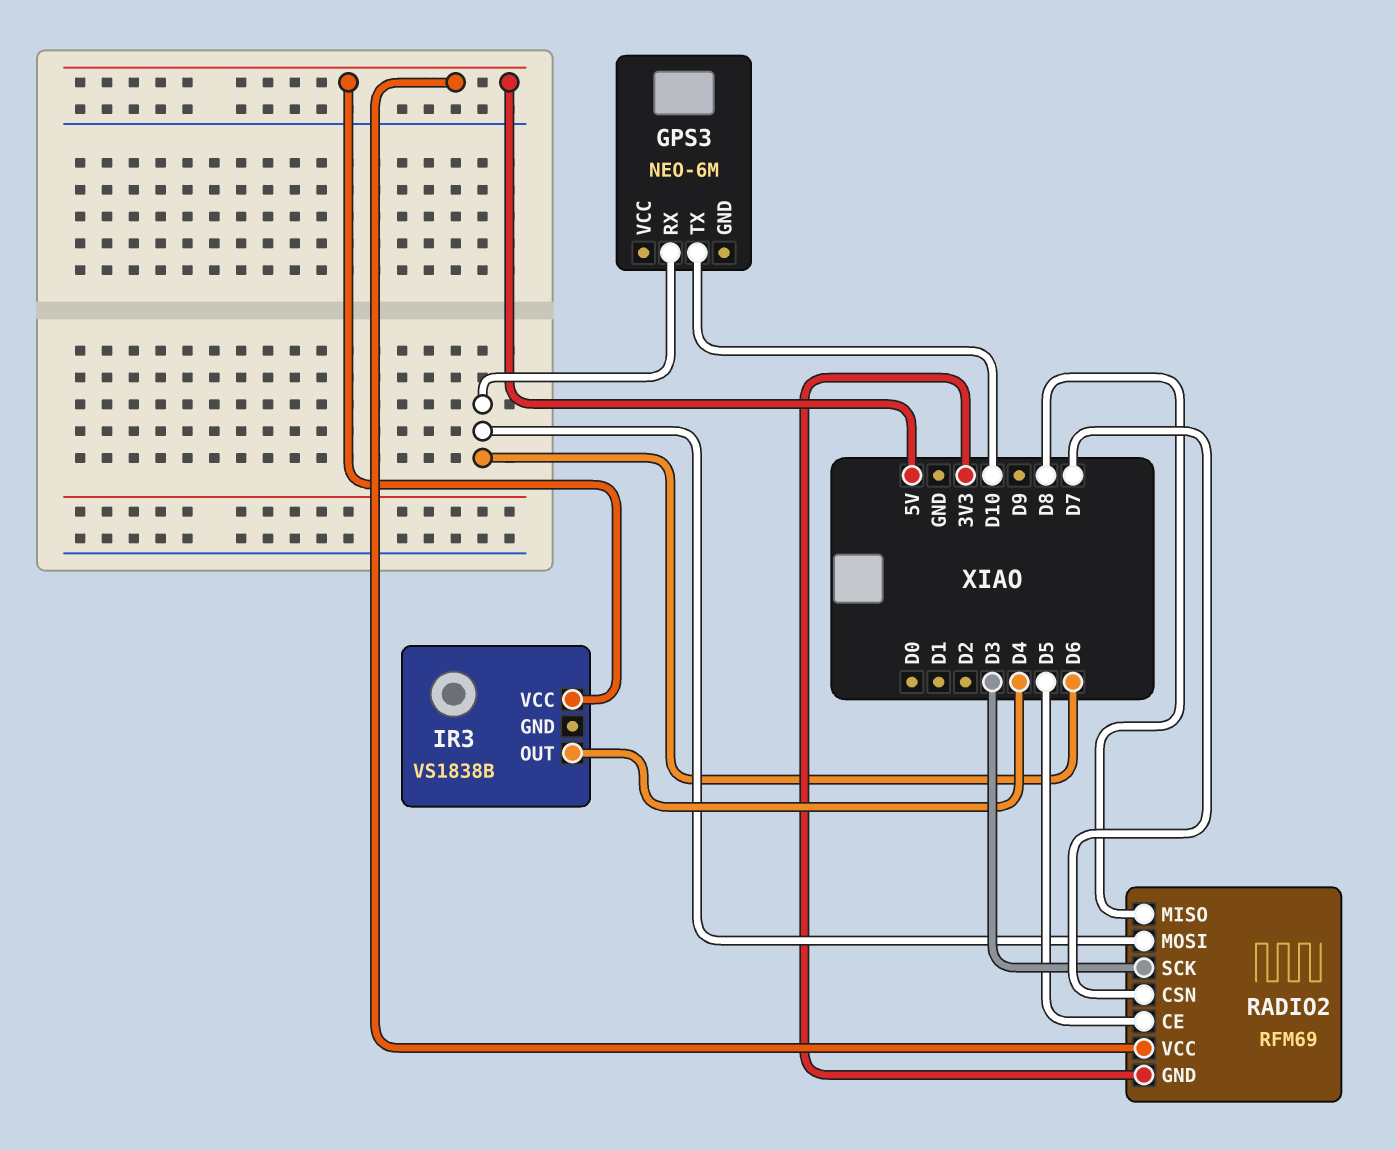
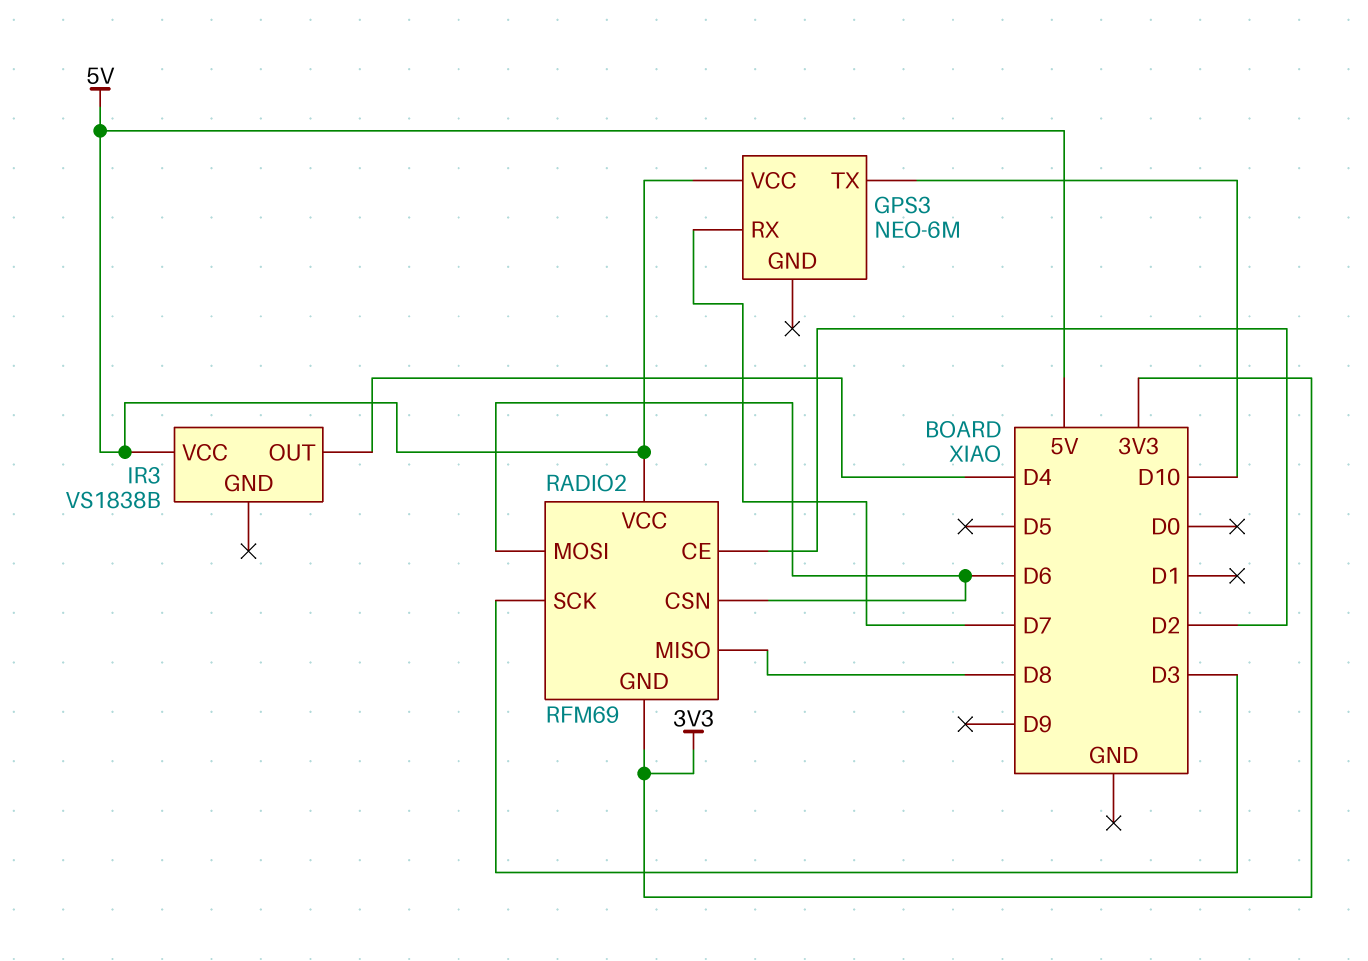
GPS3 pin RX: D6 -> D7
GPS3 pin VCC: none -> 5V
RADIO2 pin CE: D5 -> D2
RADIO2 pin CSN: D7 -> D6

